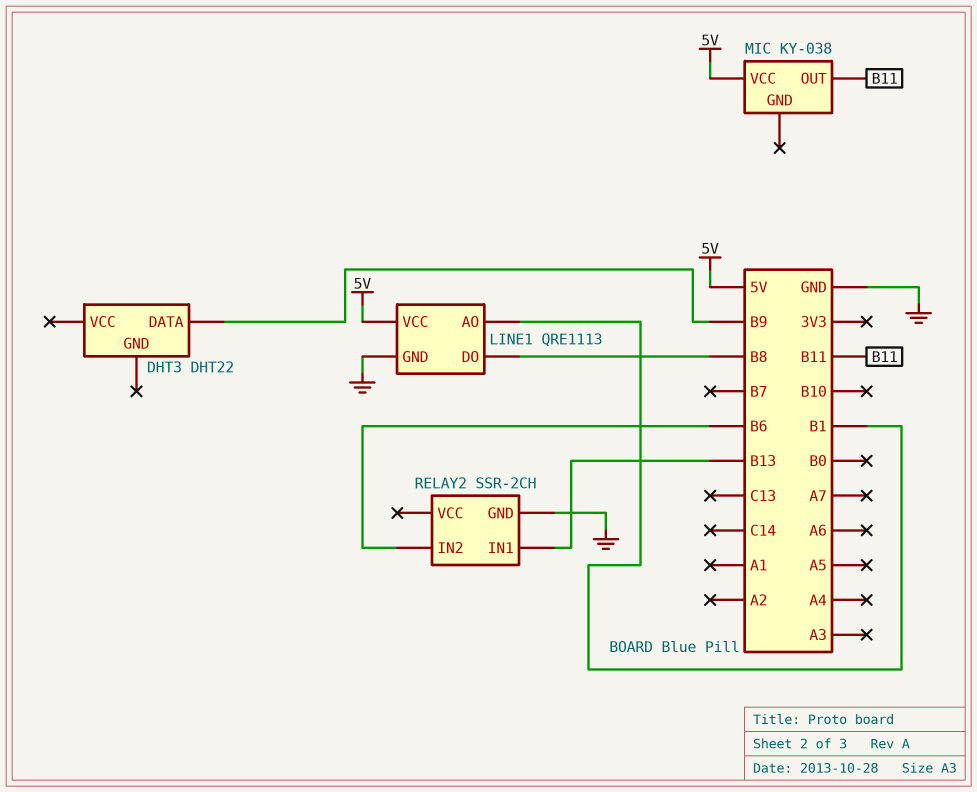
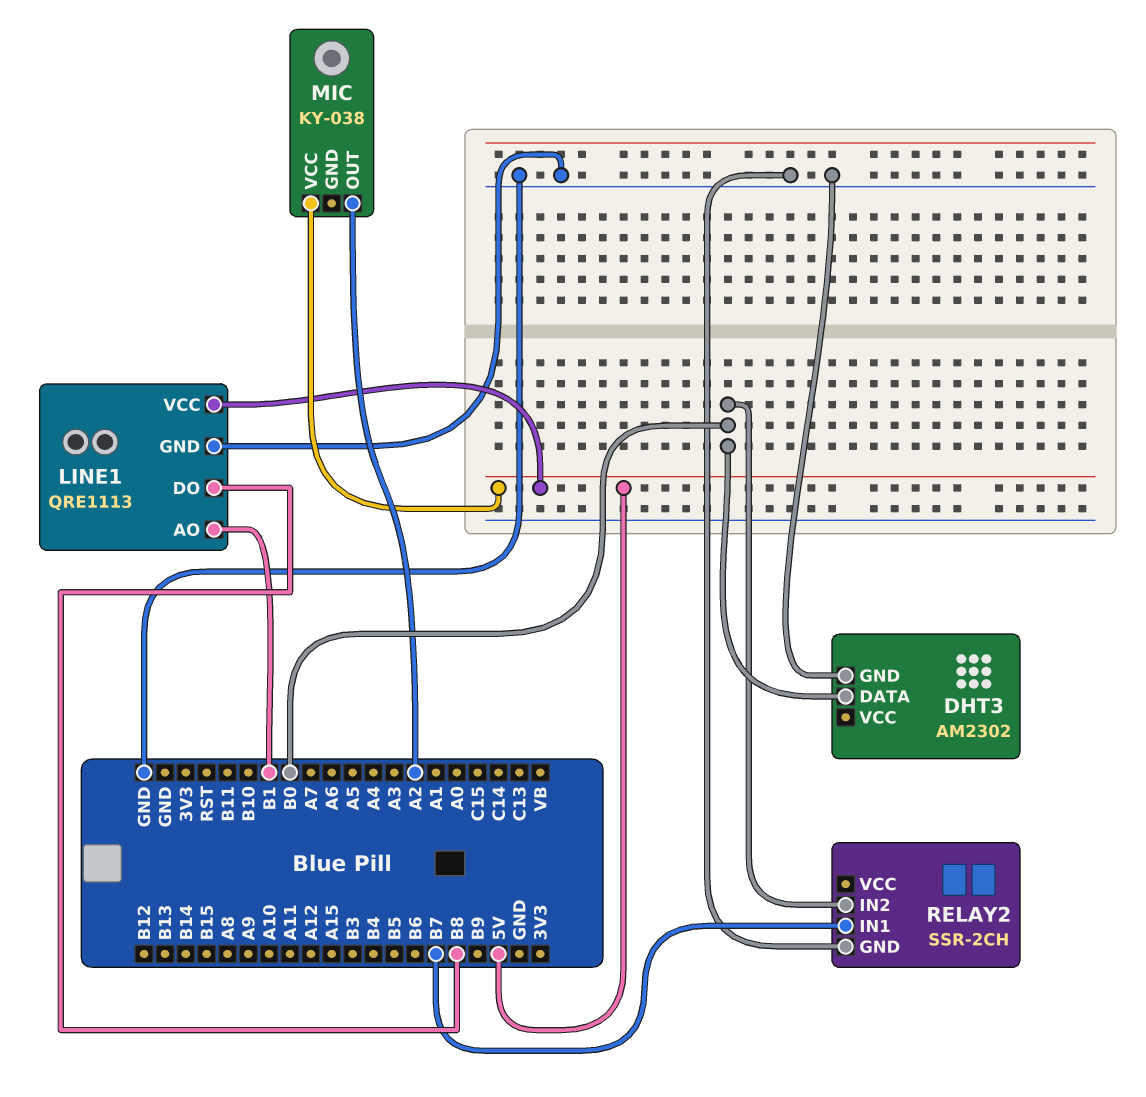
DHT3: DHT22 -> AM2302
DHT3 pin DATA: B9 -> B0
DHT3 pin GND: none -> GND
MIC pin OUT: B11 -> A2
RELAY2 pin IN1: B13 -> B7
RELAY2 pin IN2: B6 -> B0

